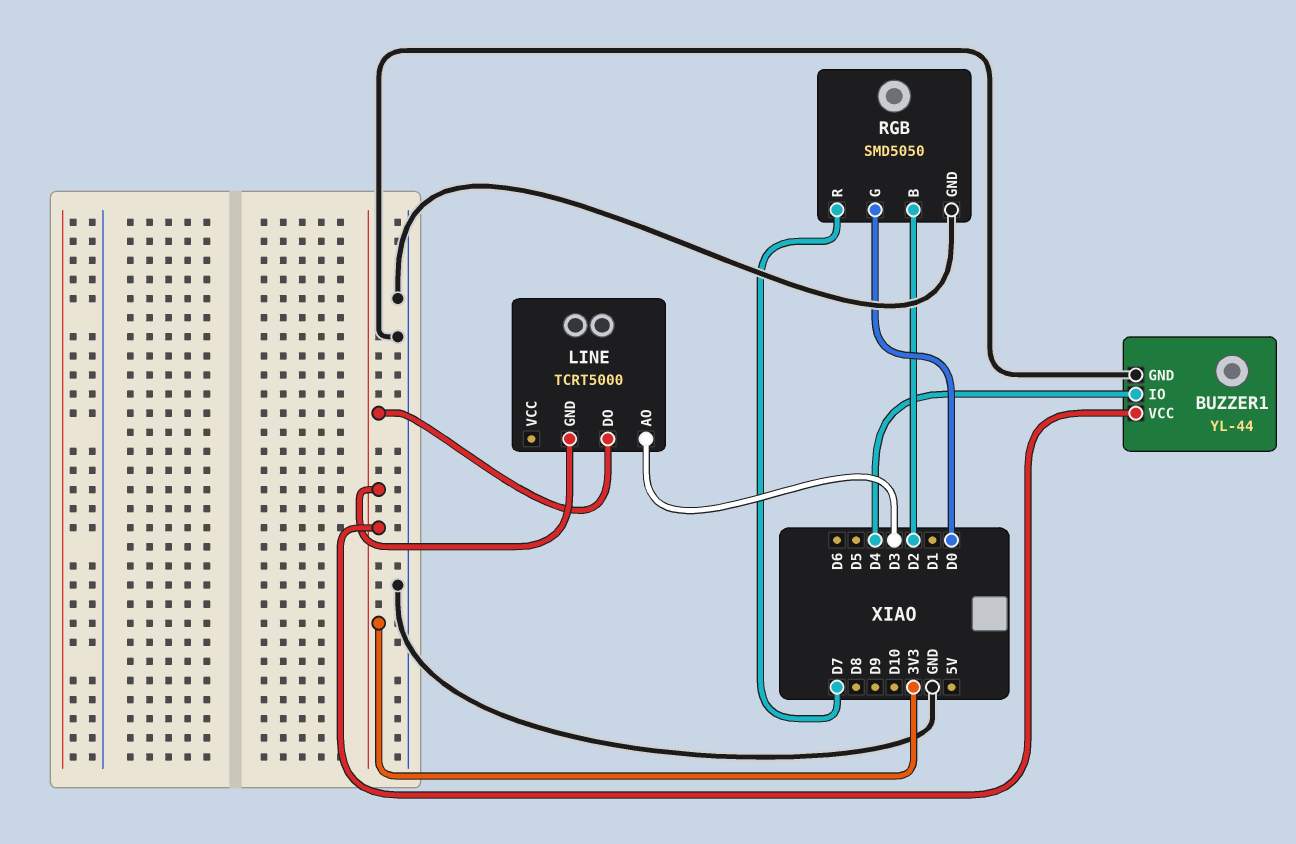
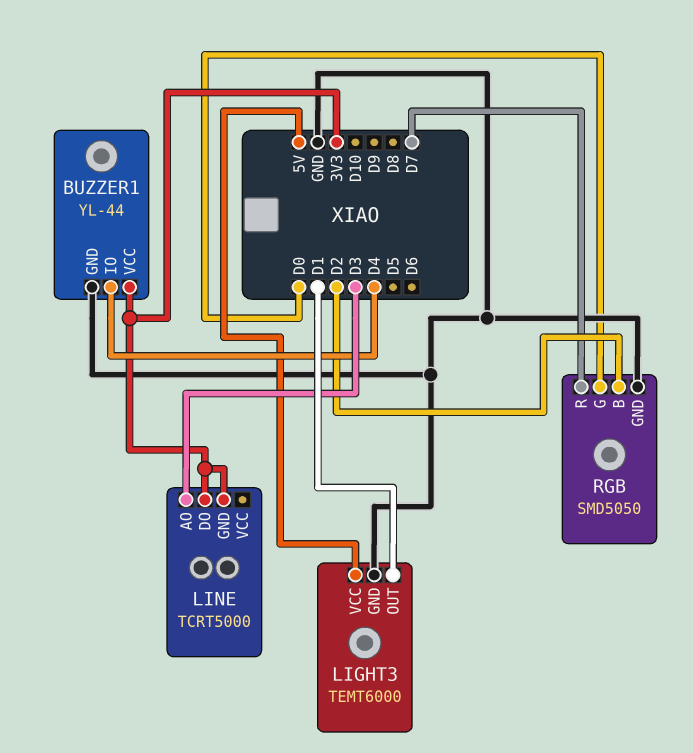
LIGHT3: none -> TEMT6000
LIGHT3 pin GND: none -> GND
LIGHT3 pin OUT: none -> D1
LIGHT3 pin VCC: none -> 5V

